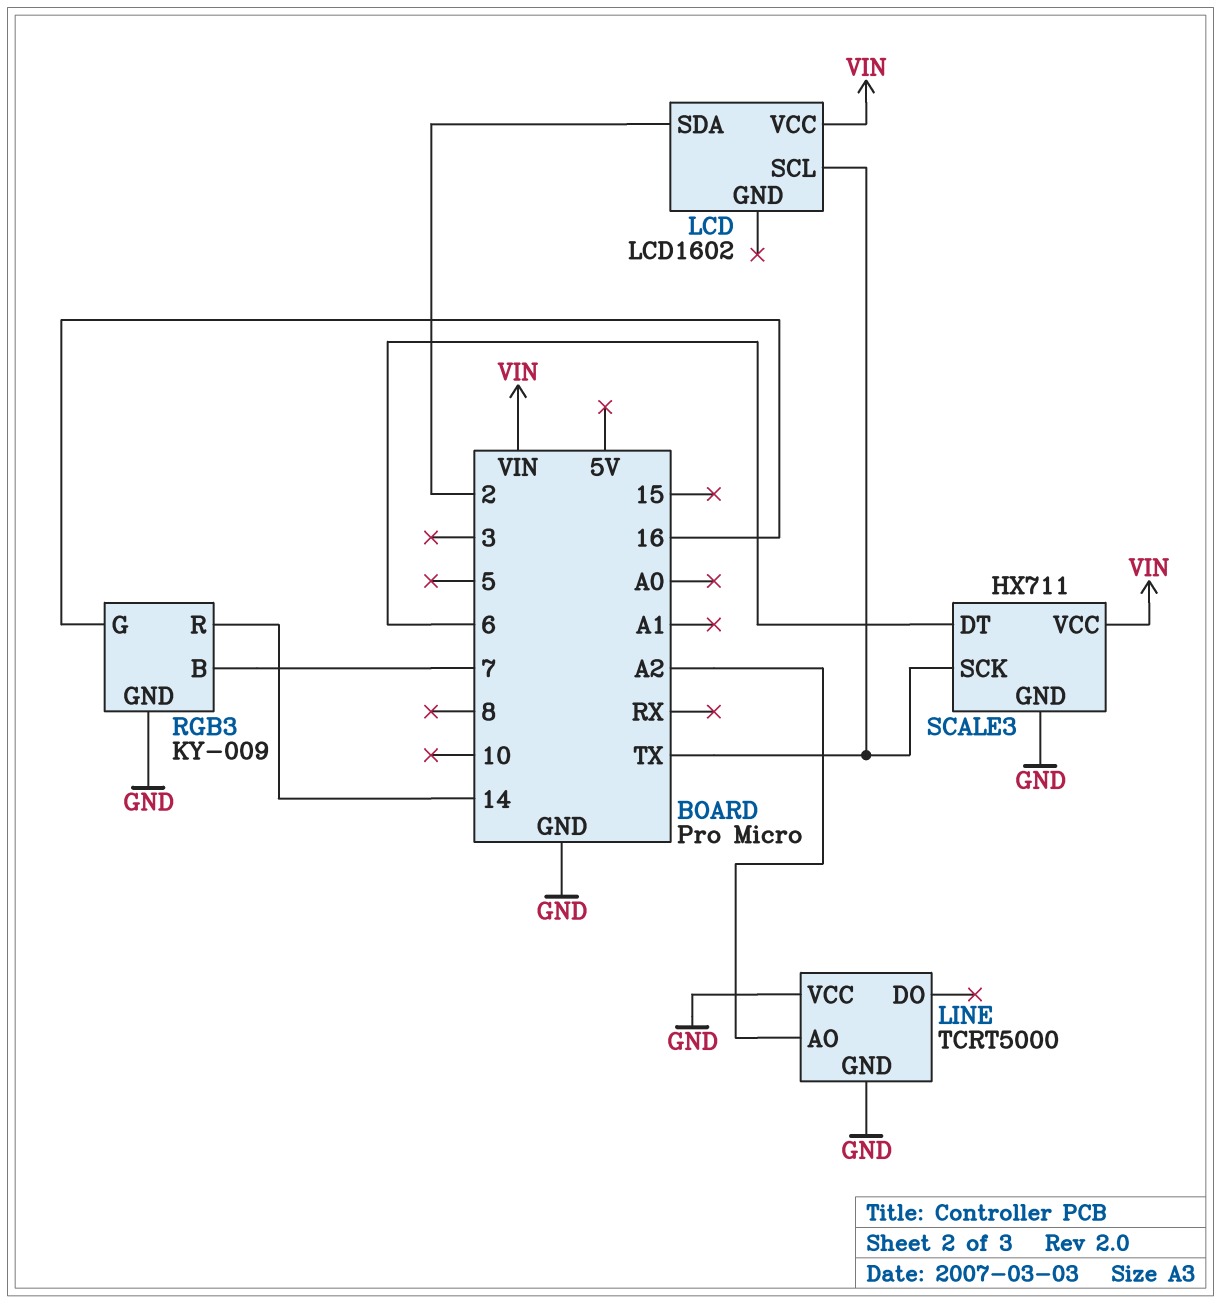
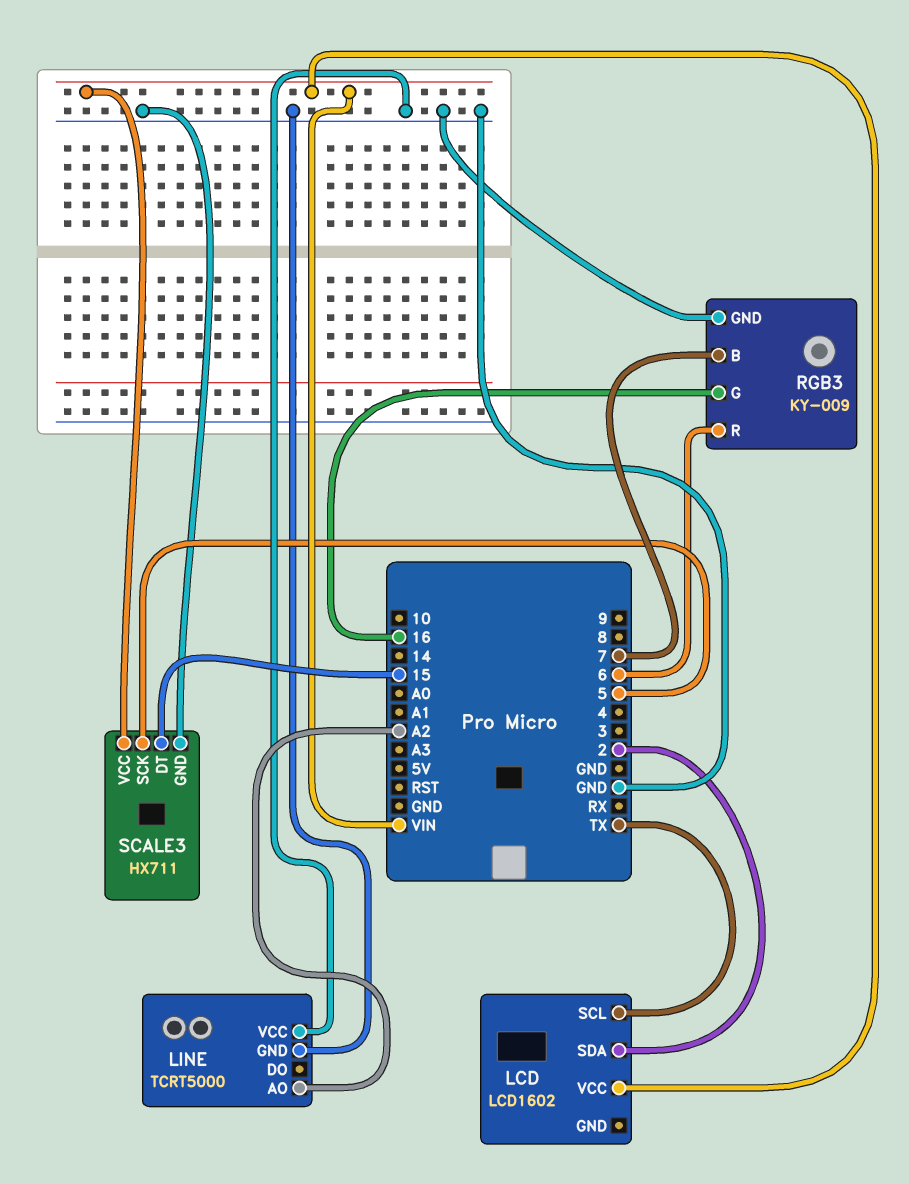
RGB3 pin R: 14 -> 6
SCALE3 pin DT: 6 -> 15
SCALE3 pin SCK: TX -> 5

